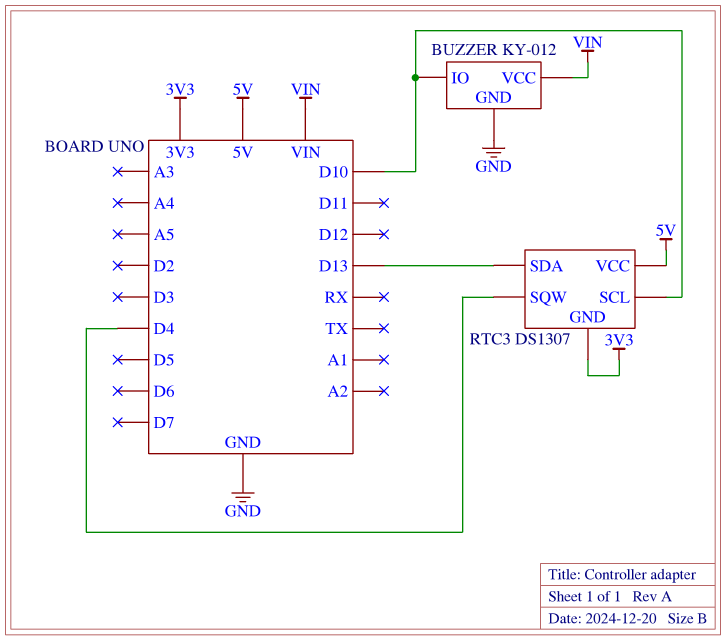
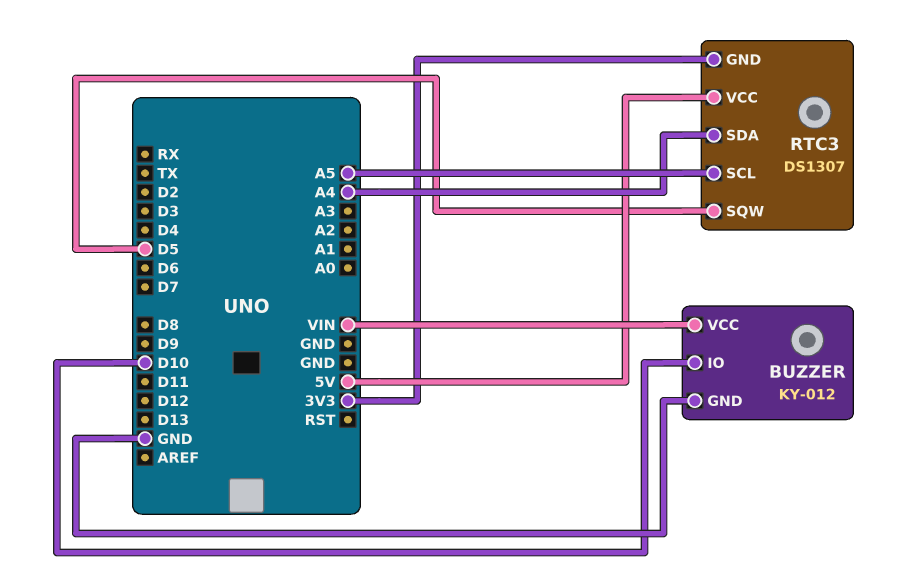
RTC3 pin SCL: D10 -> A5
RTC3 pin SDA: D13 -> A4
RTC3 pin SQW: D4 -> D5

